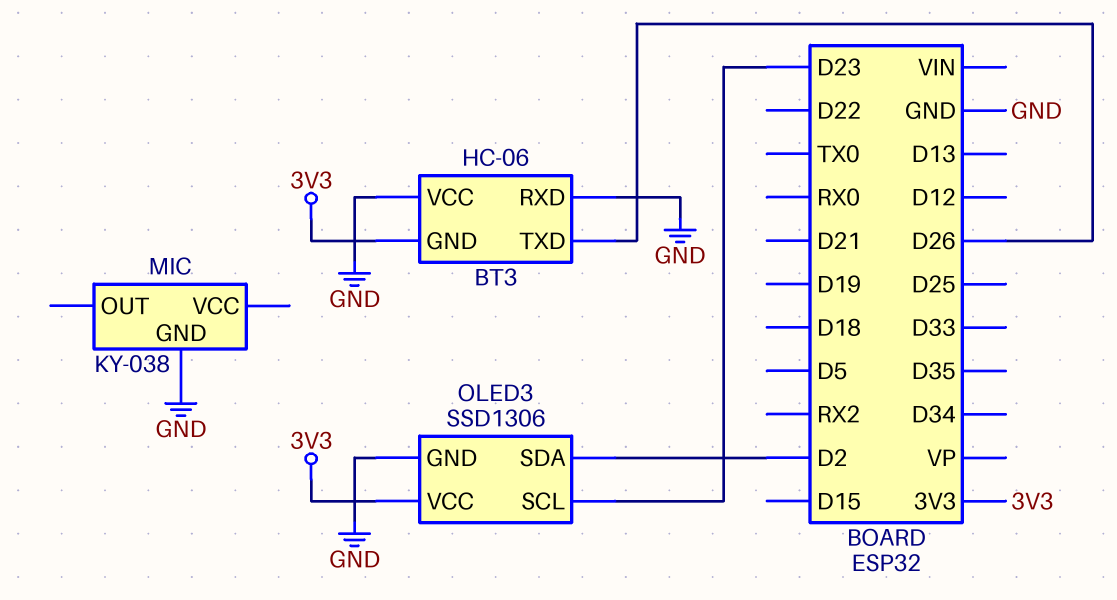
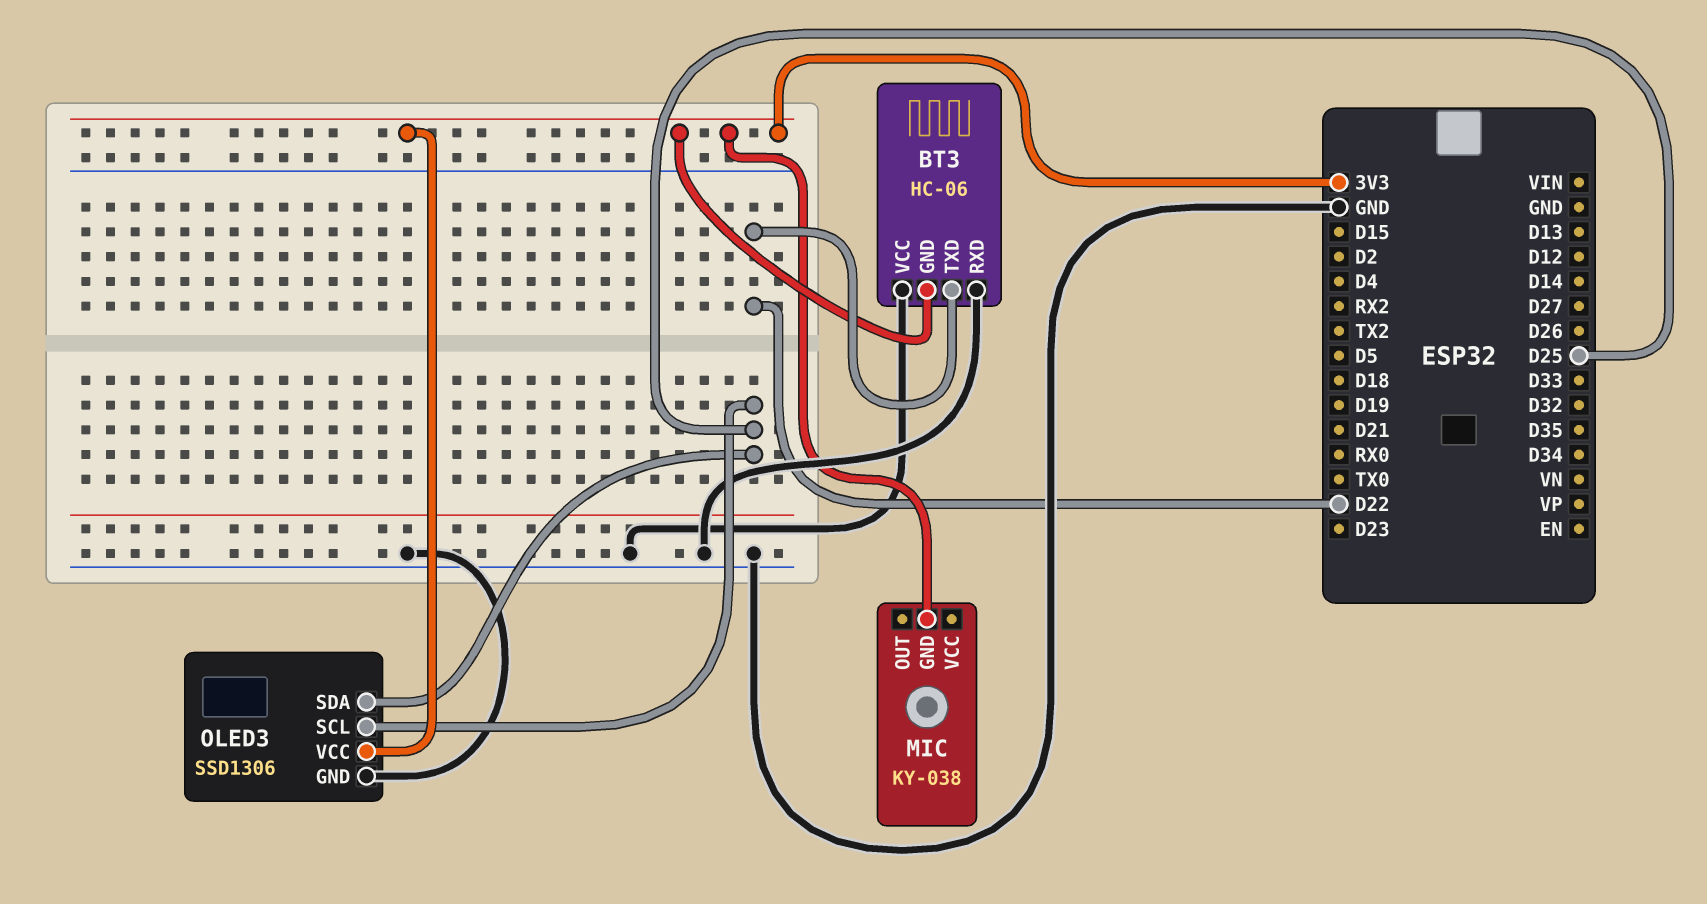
BT3 pin TXD: D26 -> D22
MIC pin GND: GND -> 3V3
OLED3 pin SCL: D23 -> D25
OLED3 pin SDA: D2 -> D25

